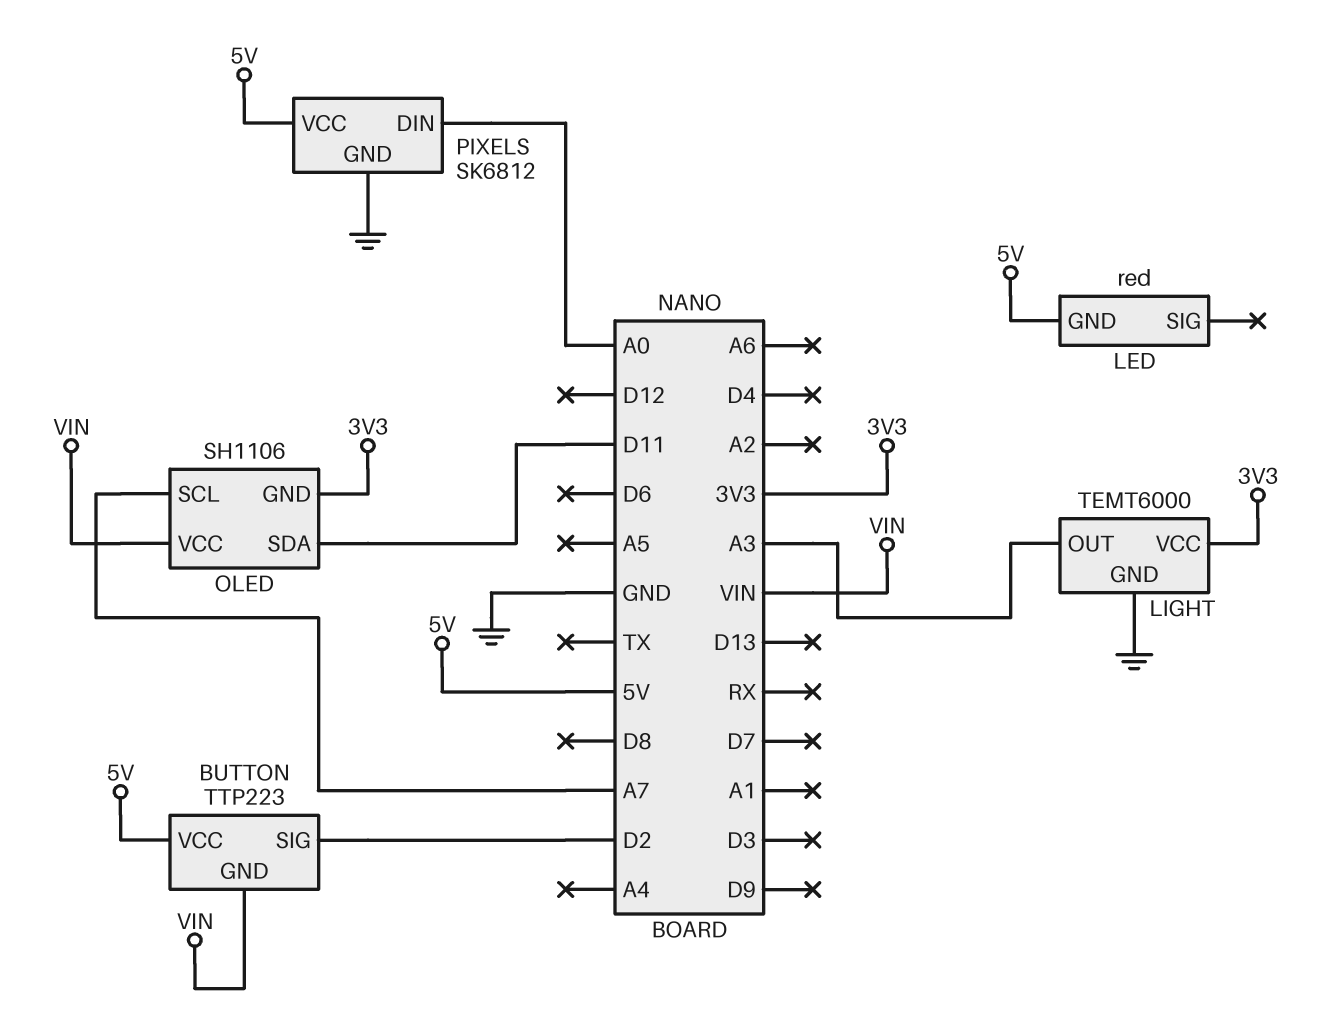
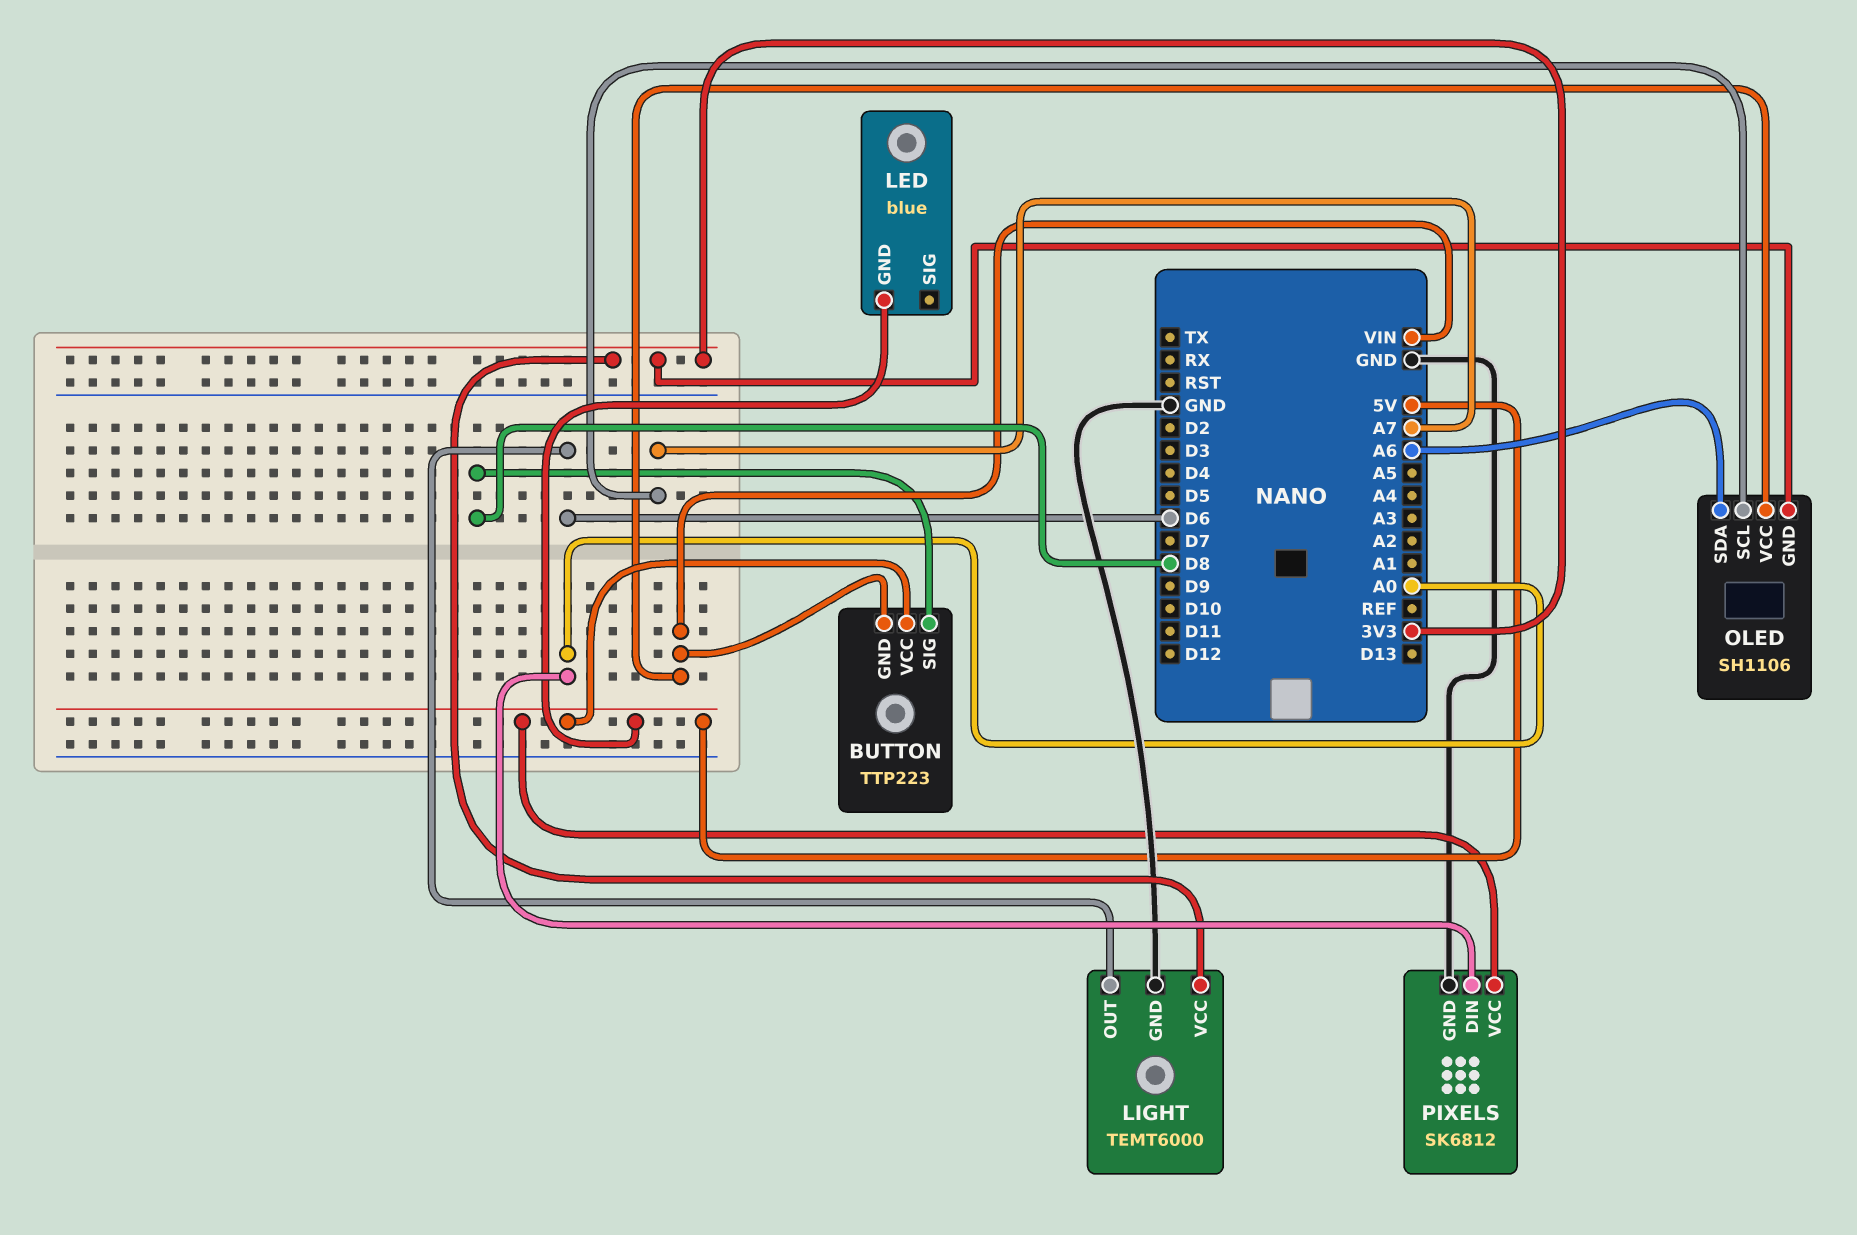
BUTTON pin SIG: D2 -> D8
LED: red -> blue
LIGHT pin OUT: A3 -> D6
OLED pin SDA: D11 -> A6

